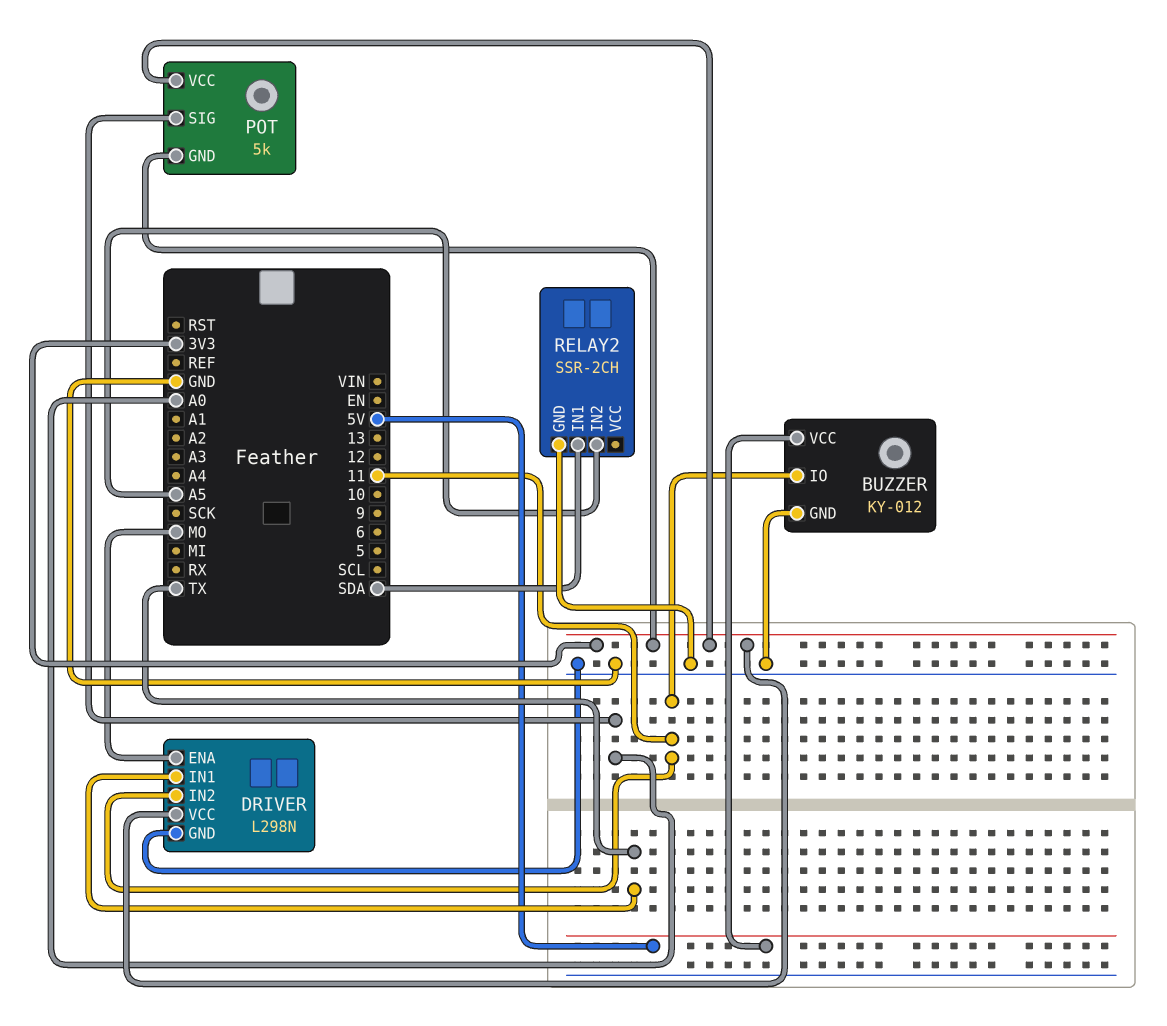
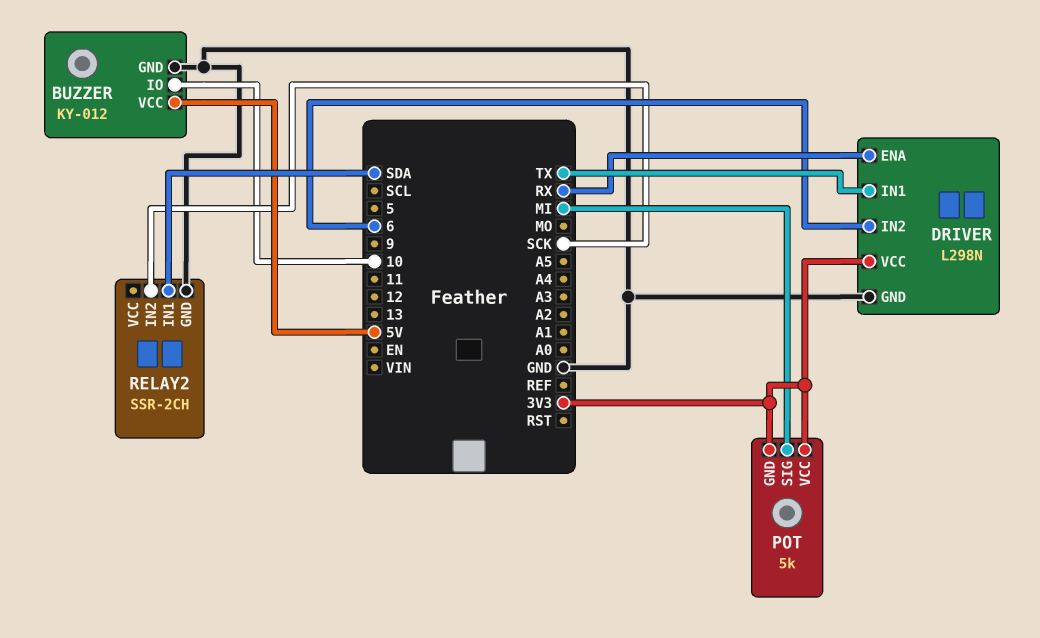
BUZZER pin IO: 11 -> 10
DRIVER pin ENA: MO -> RX
DRIVER pin IN2: 11 -> 6
POT pin SIG: A0 -> MI
RELAY2 pin IN2: A5 -> SCK

